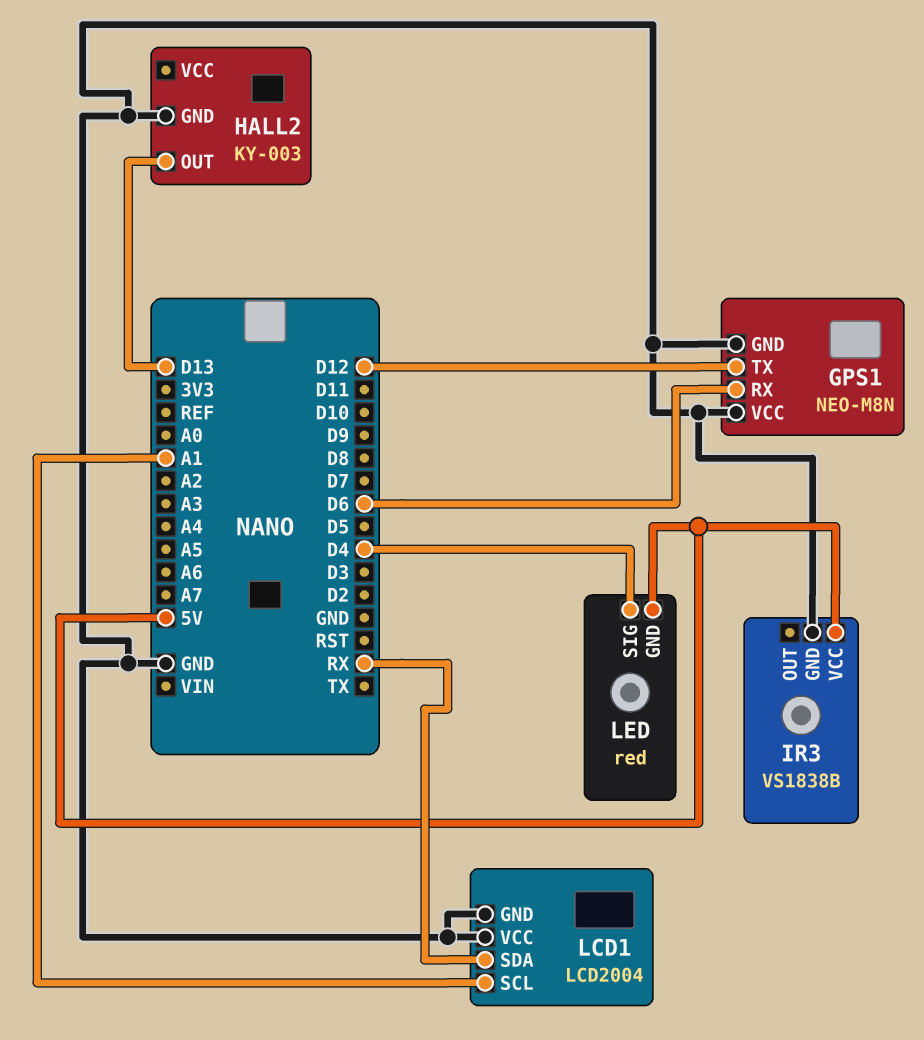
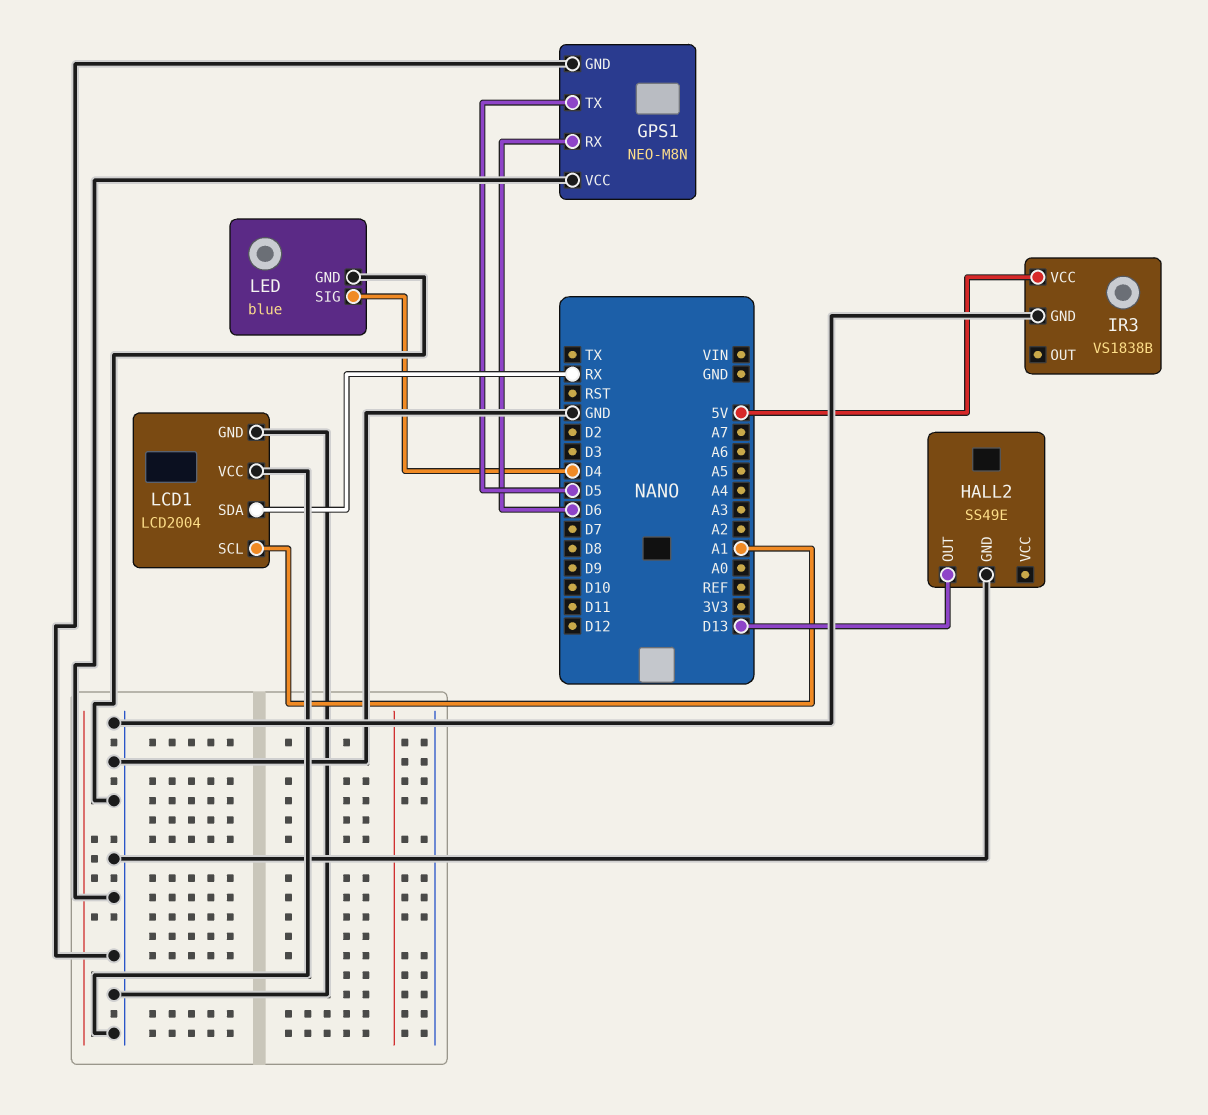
GPS1 pin TX: D12 -> D5
HALL2: KY-003 -> SS49E
LED: red -> blue
LED pin GND: 5V -> GND

